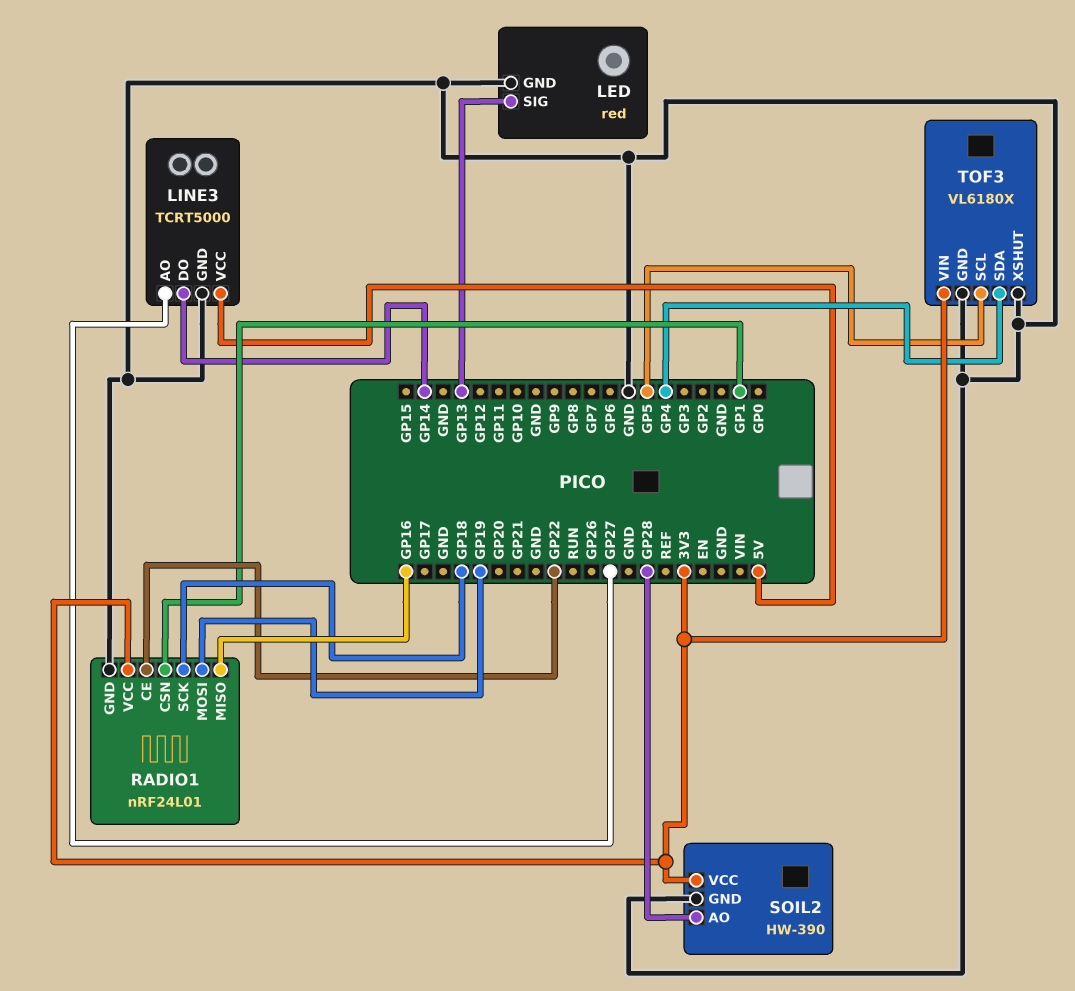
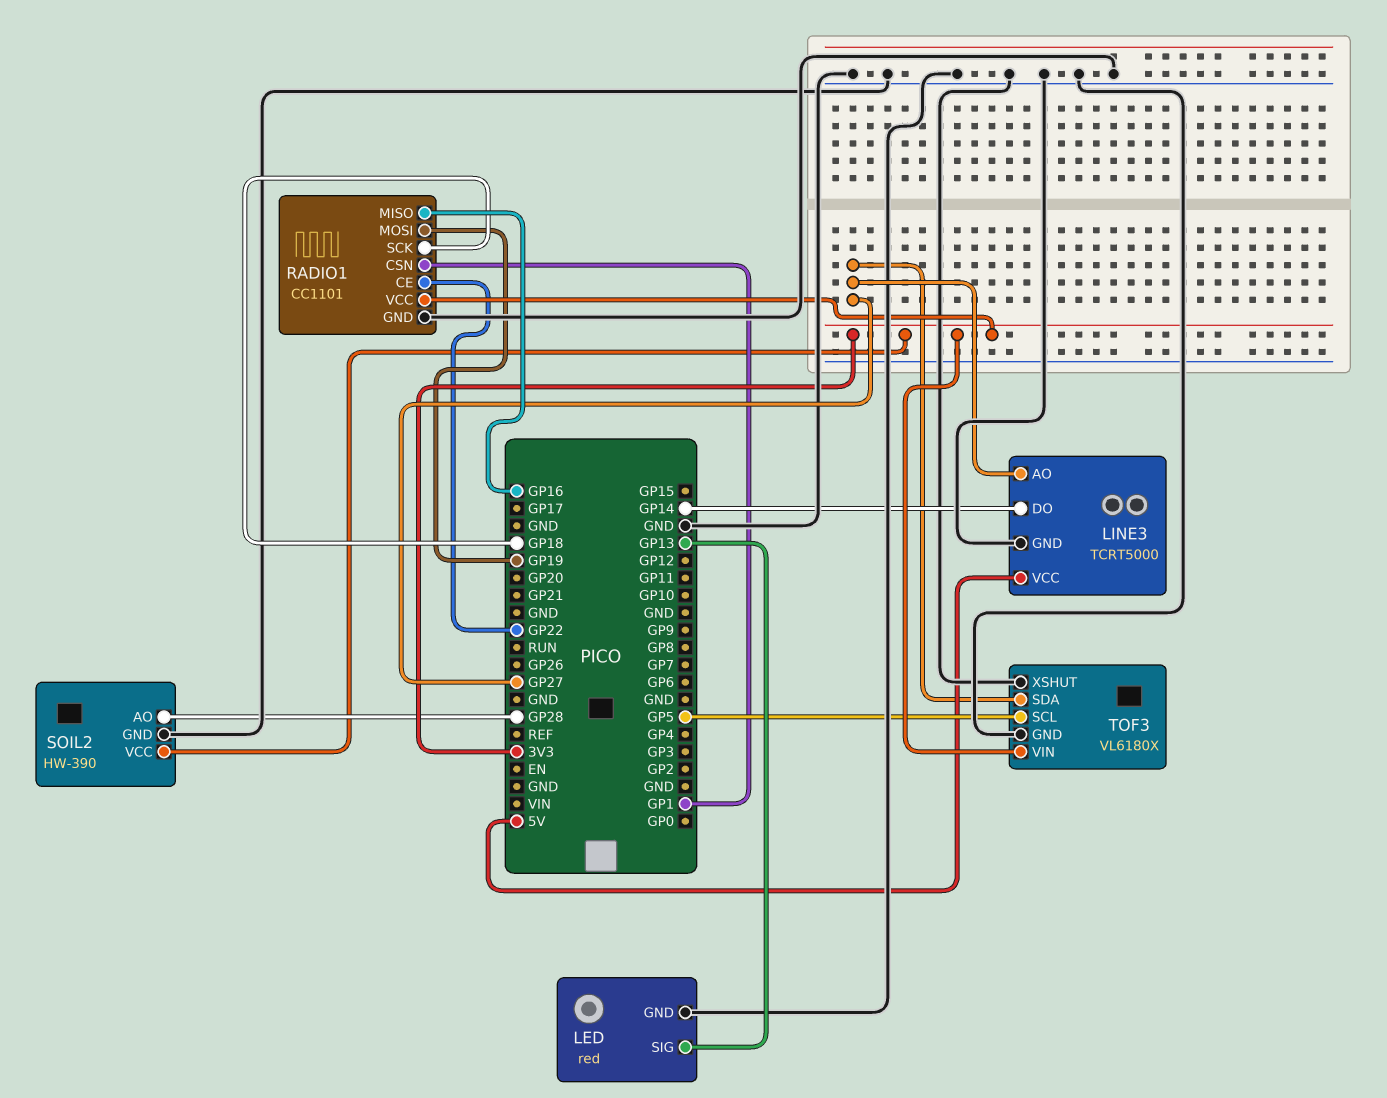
RADIO1: nRF24L01 -> CC1101
TOF3 pin SDA: GP4 -> GP27

